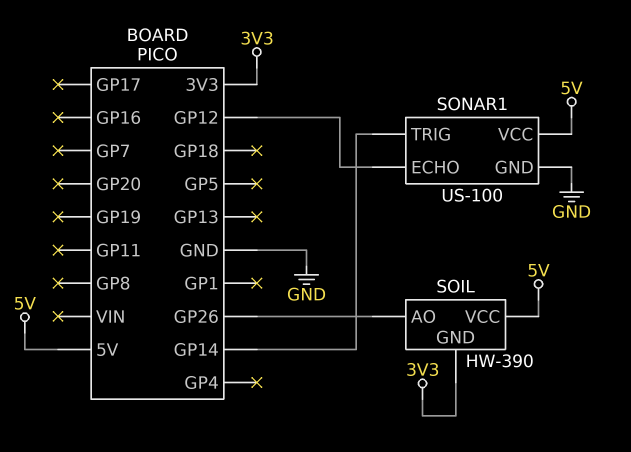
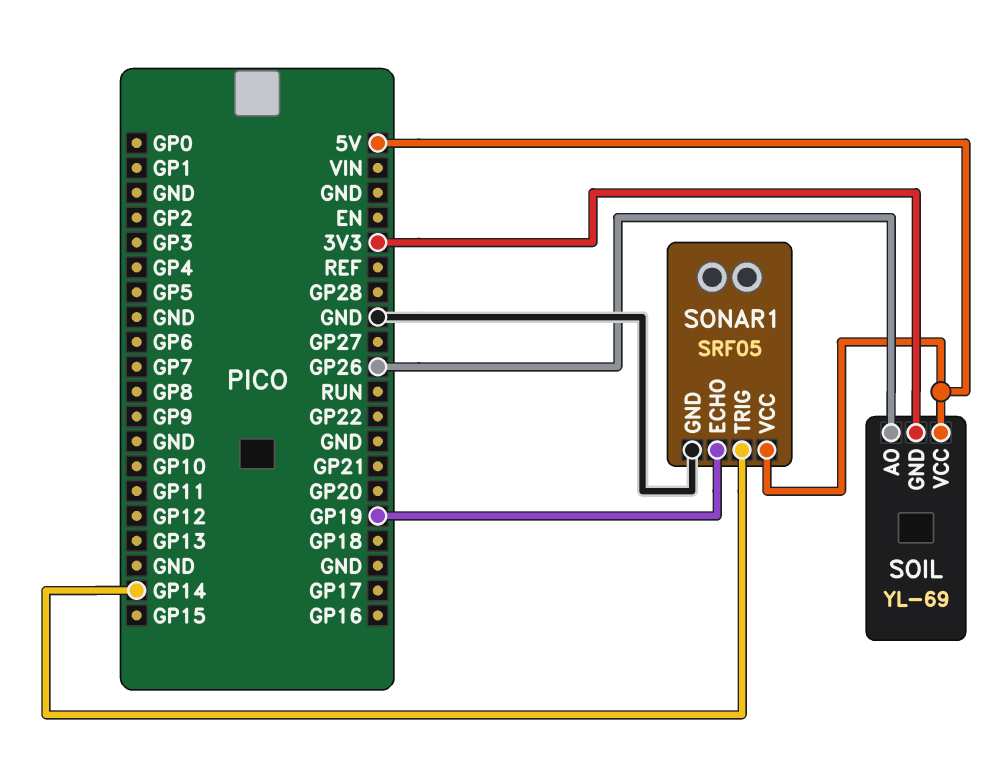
SOIL: HW-390 -> YL-69
SONAR1: US-100 -> SRF05
SONAR1 pin ECHO: GP12 -> GP19

